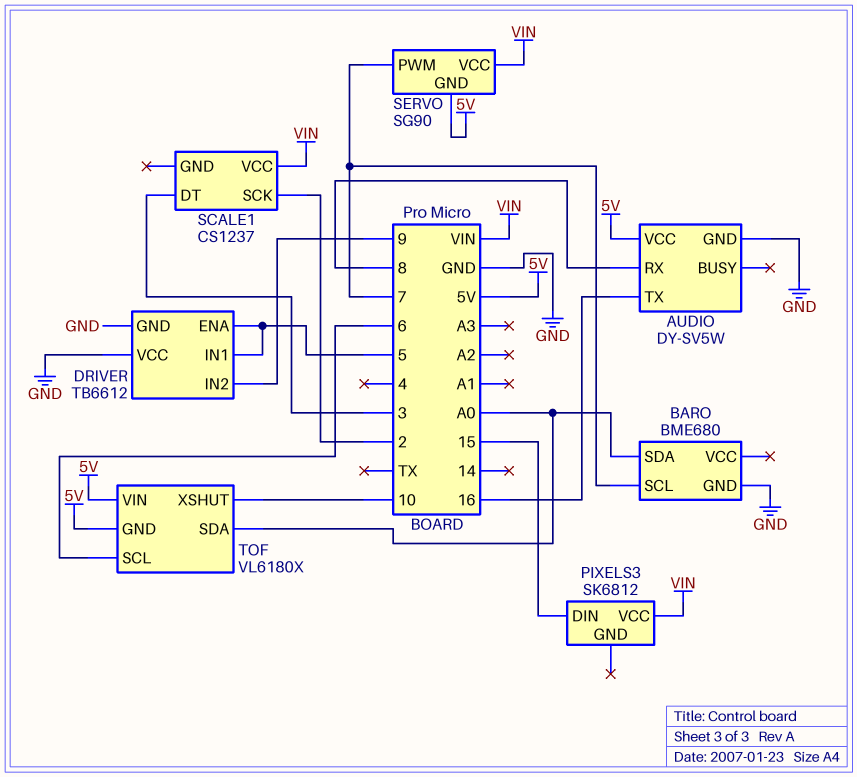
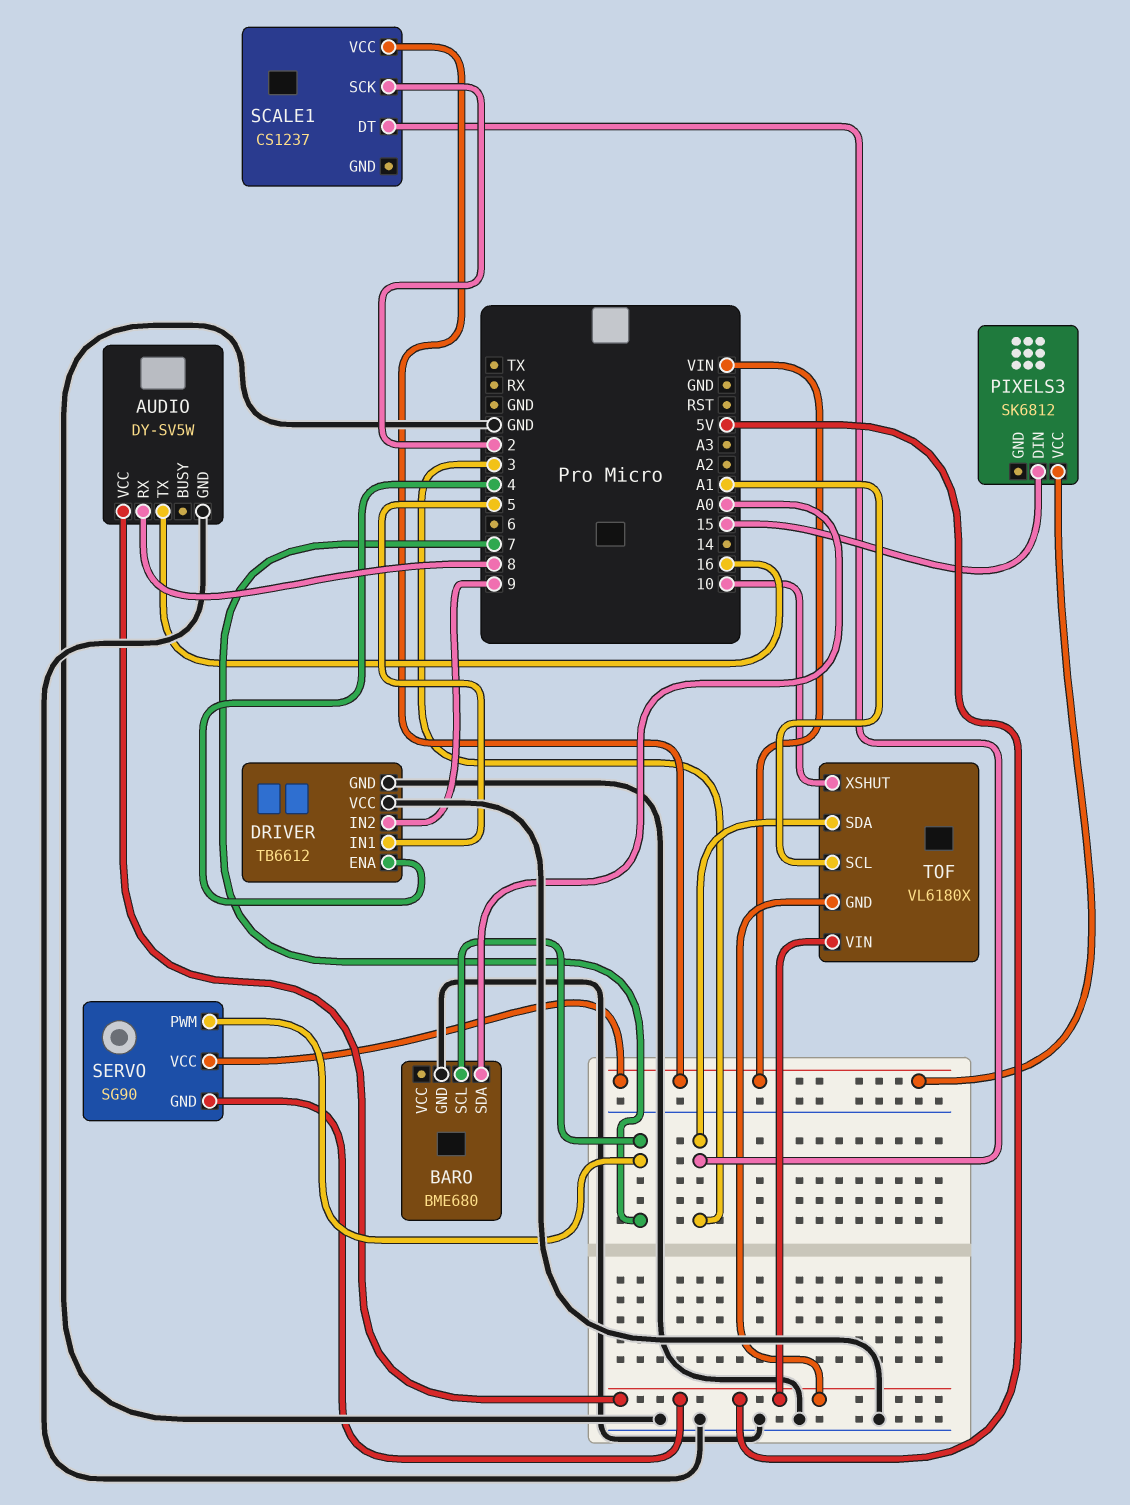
DRIVER pin ENA: 5 -> 4
TOF pin SCL: 6 -> A1
TOF pin SDA: A0 -> 3

